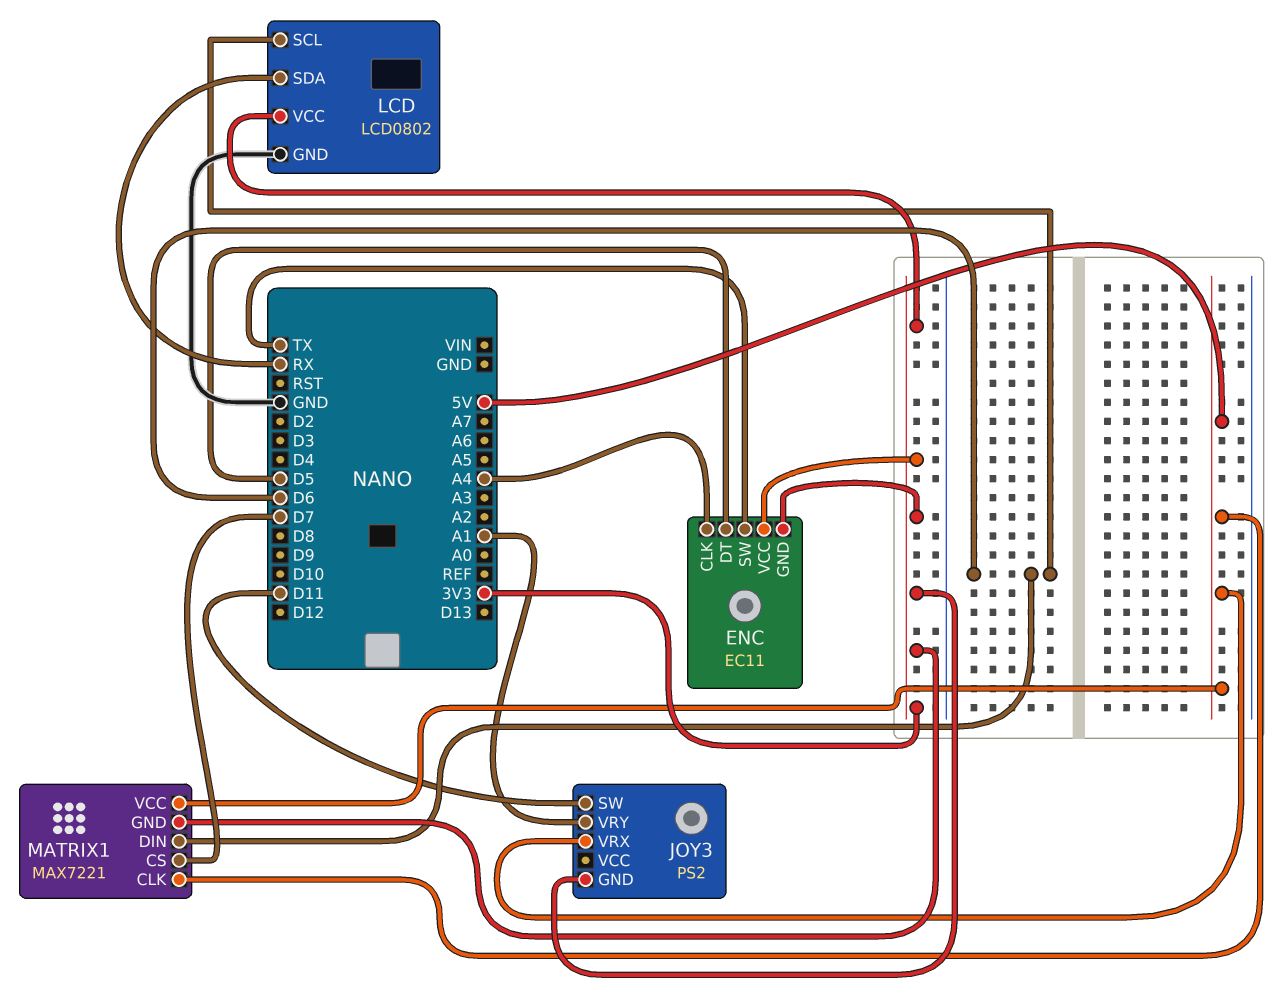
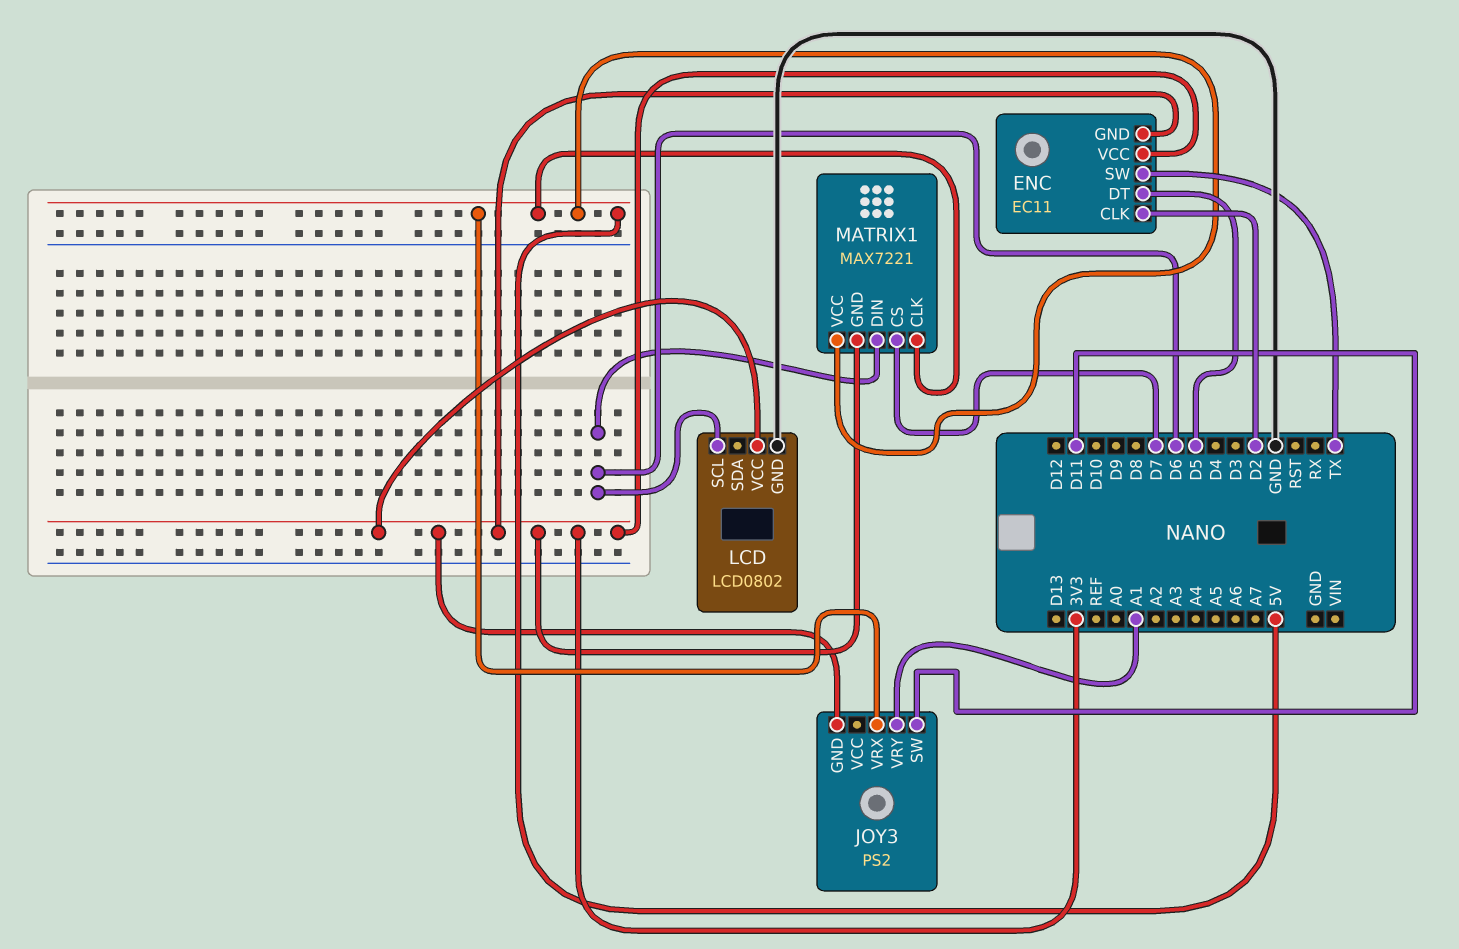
ENC pin CLK: A4 -> D2
LCD pin SDA: RX -> none

